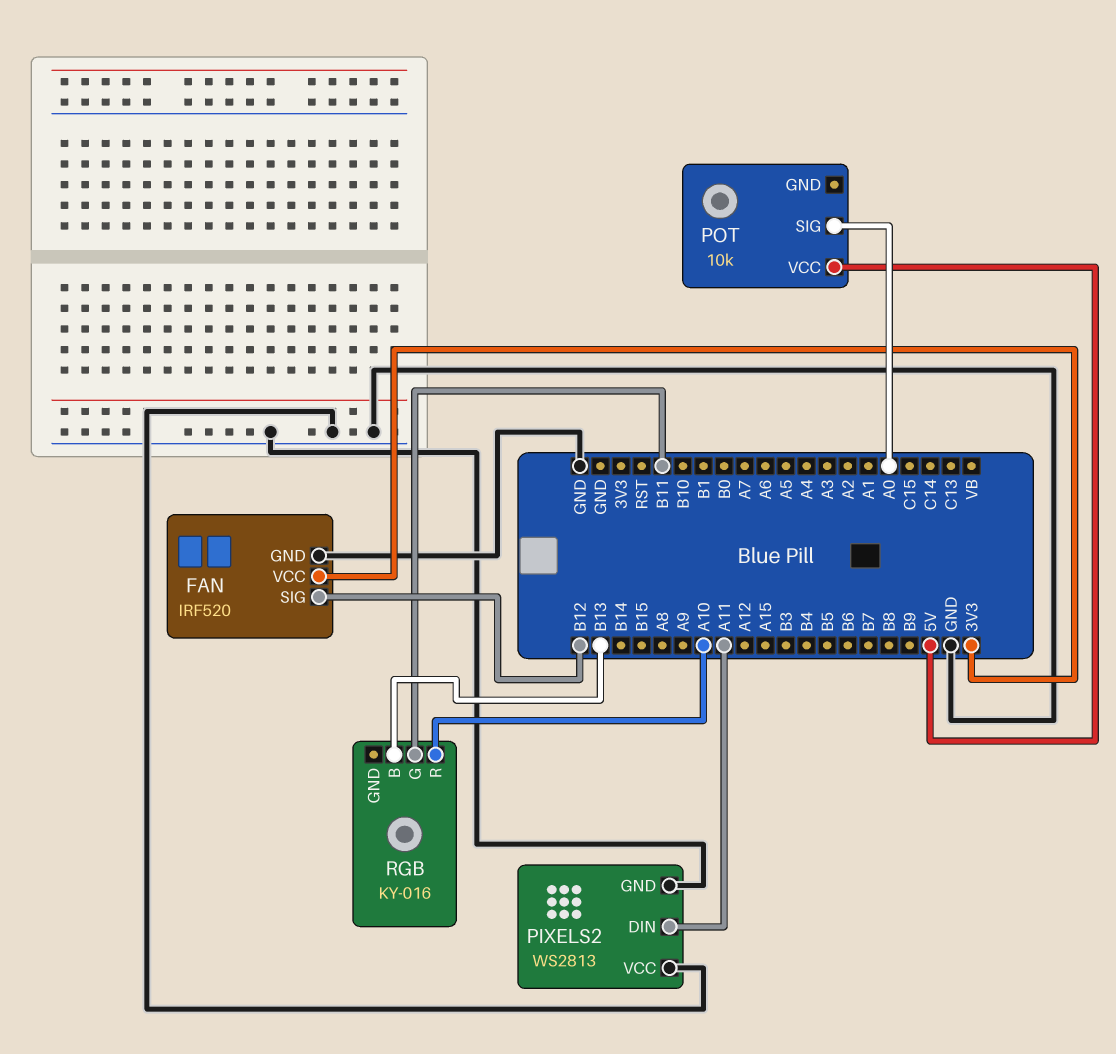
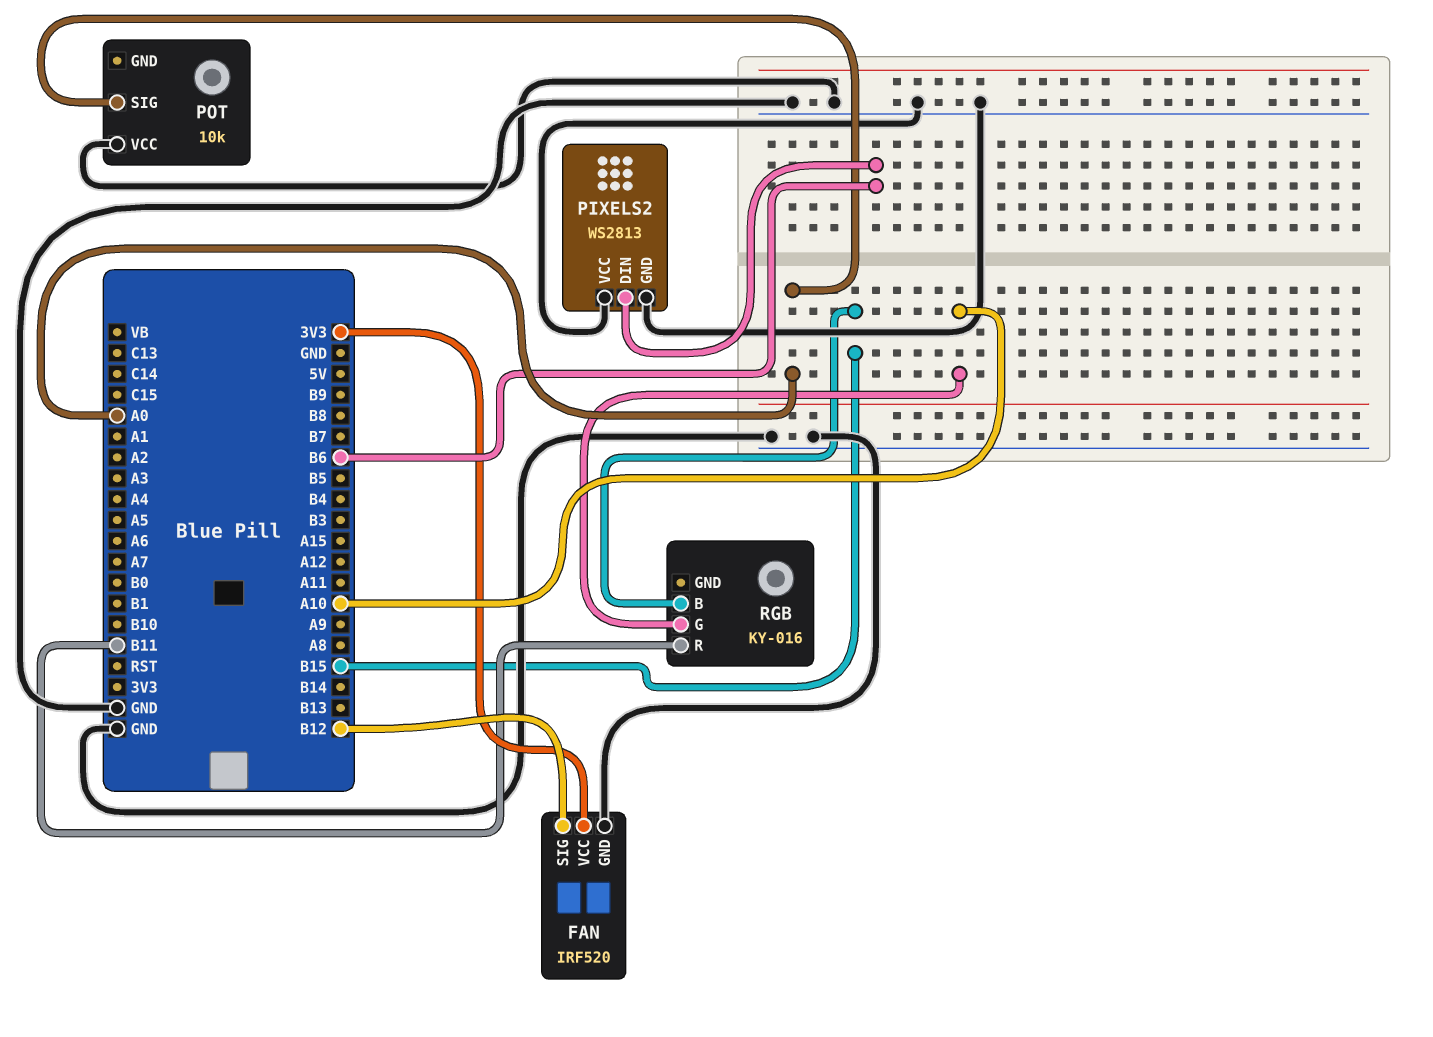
PIXELS2 pin DIN: A11 -> B6
POT pin VCC: 5V -> GND
RGB pin B: B13 -> B15
RGB pin G: B11 -> A10
RGB pin R: A10 -> B11

